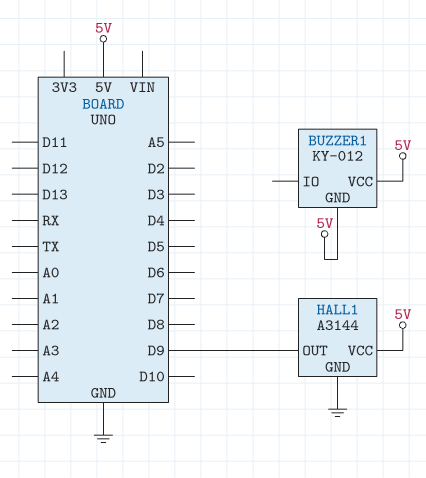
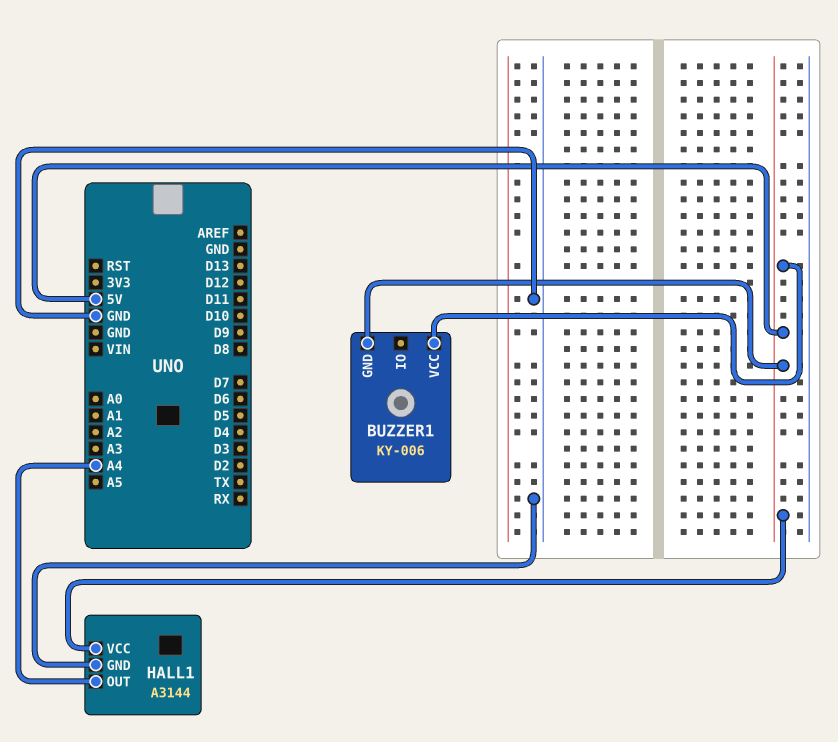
BUZZER1: KY-012 -> KY-006
HALL1 pin OUT: D9 -> A4

